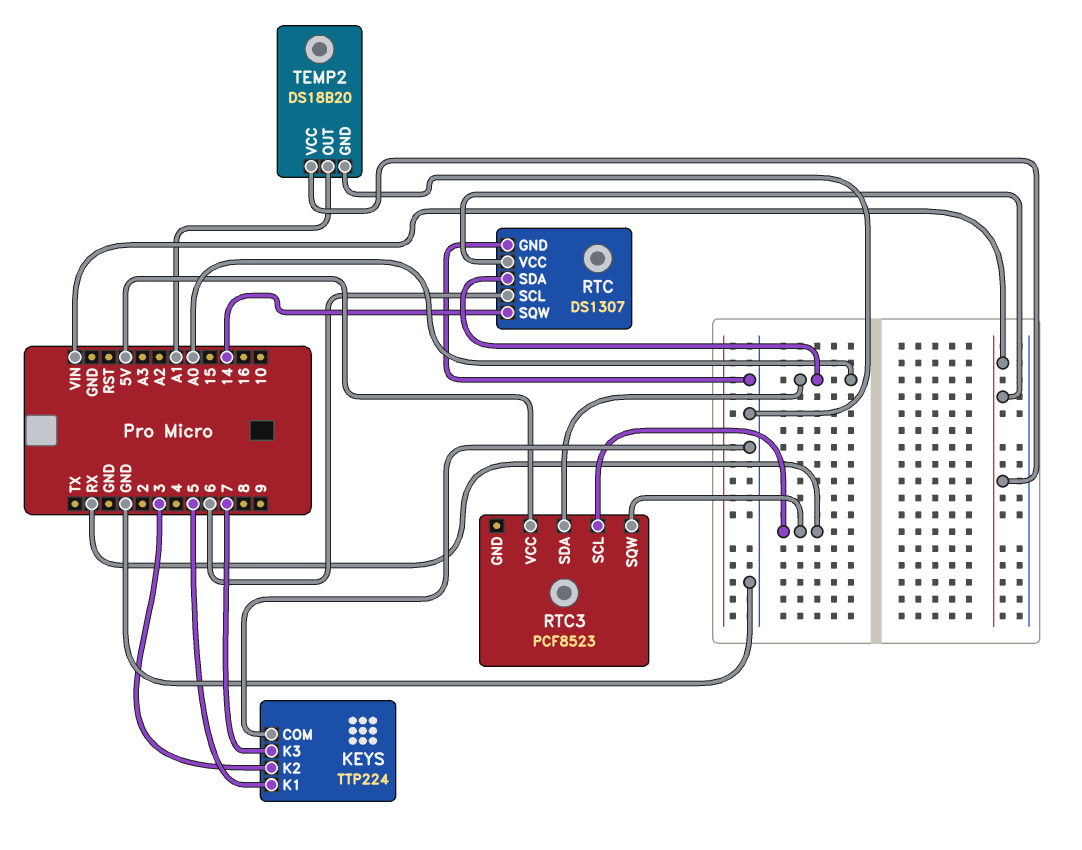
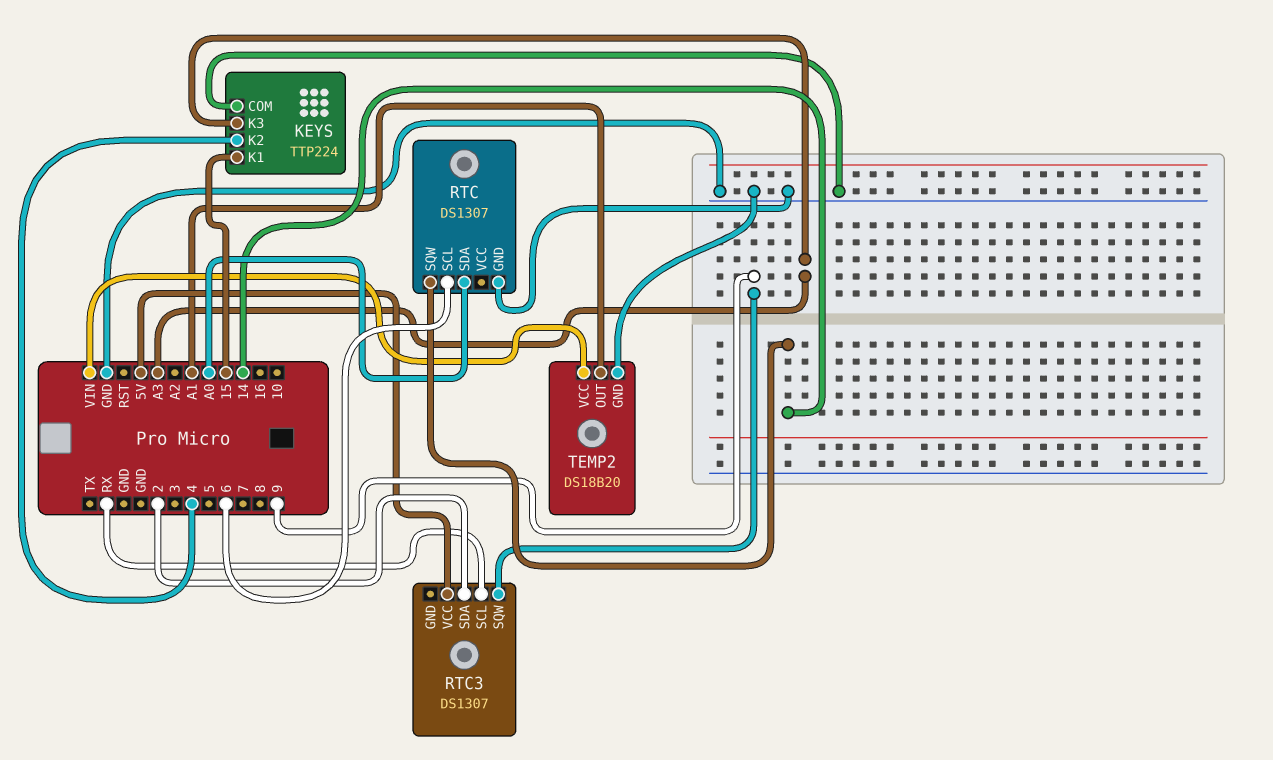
KEYS pin K1: 5 -> 15
KEYS pin K2: 3 -> 4
KEYS pin K3: 7 -> A3
RTC pin VCC: VIN -> none
RTC3: PCF8523 -> DS1307
RTC3 pin SDA: A0 -> 2
RTC3 pin SQW: RX -> 9

